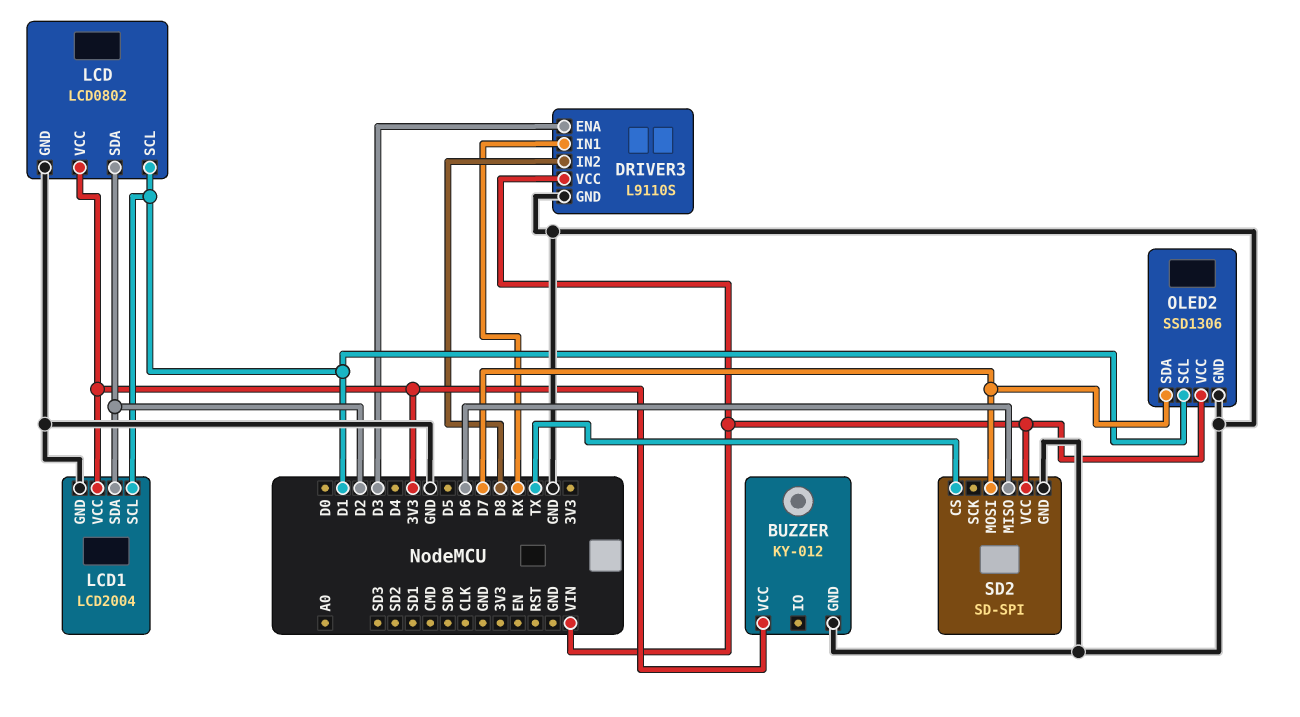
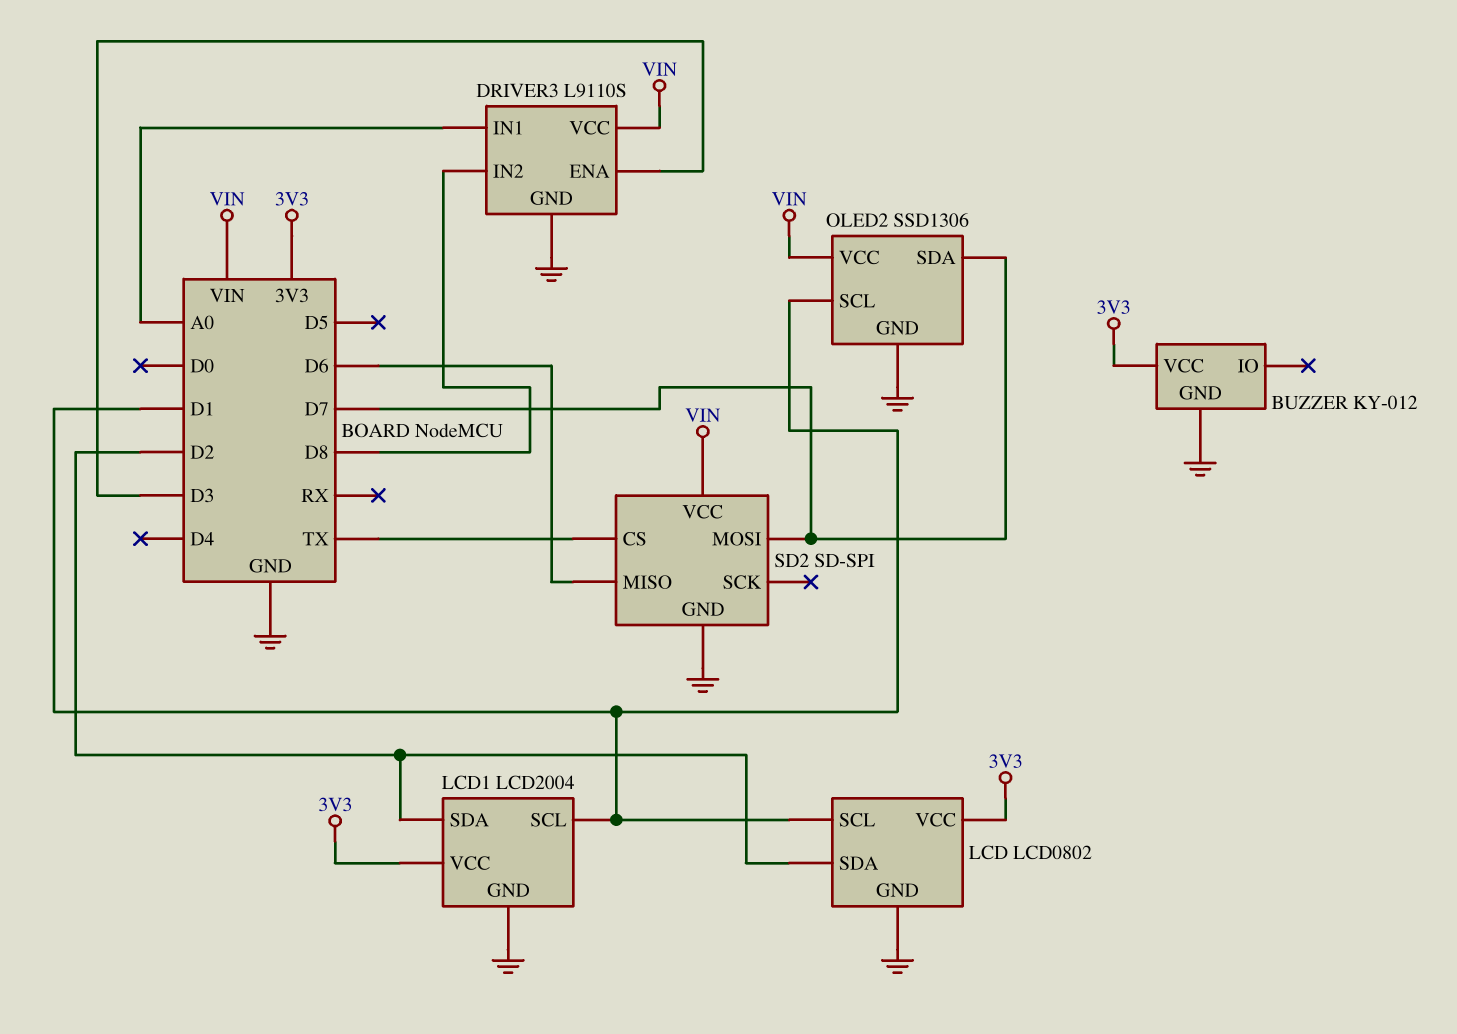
DRIVER3 pin IN1: RX -> A0

